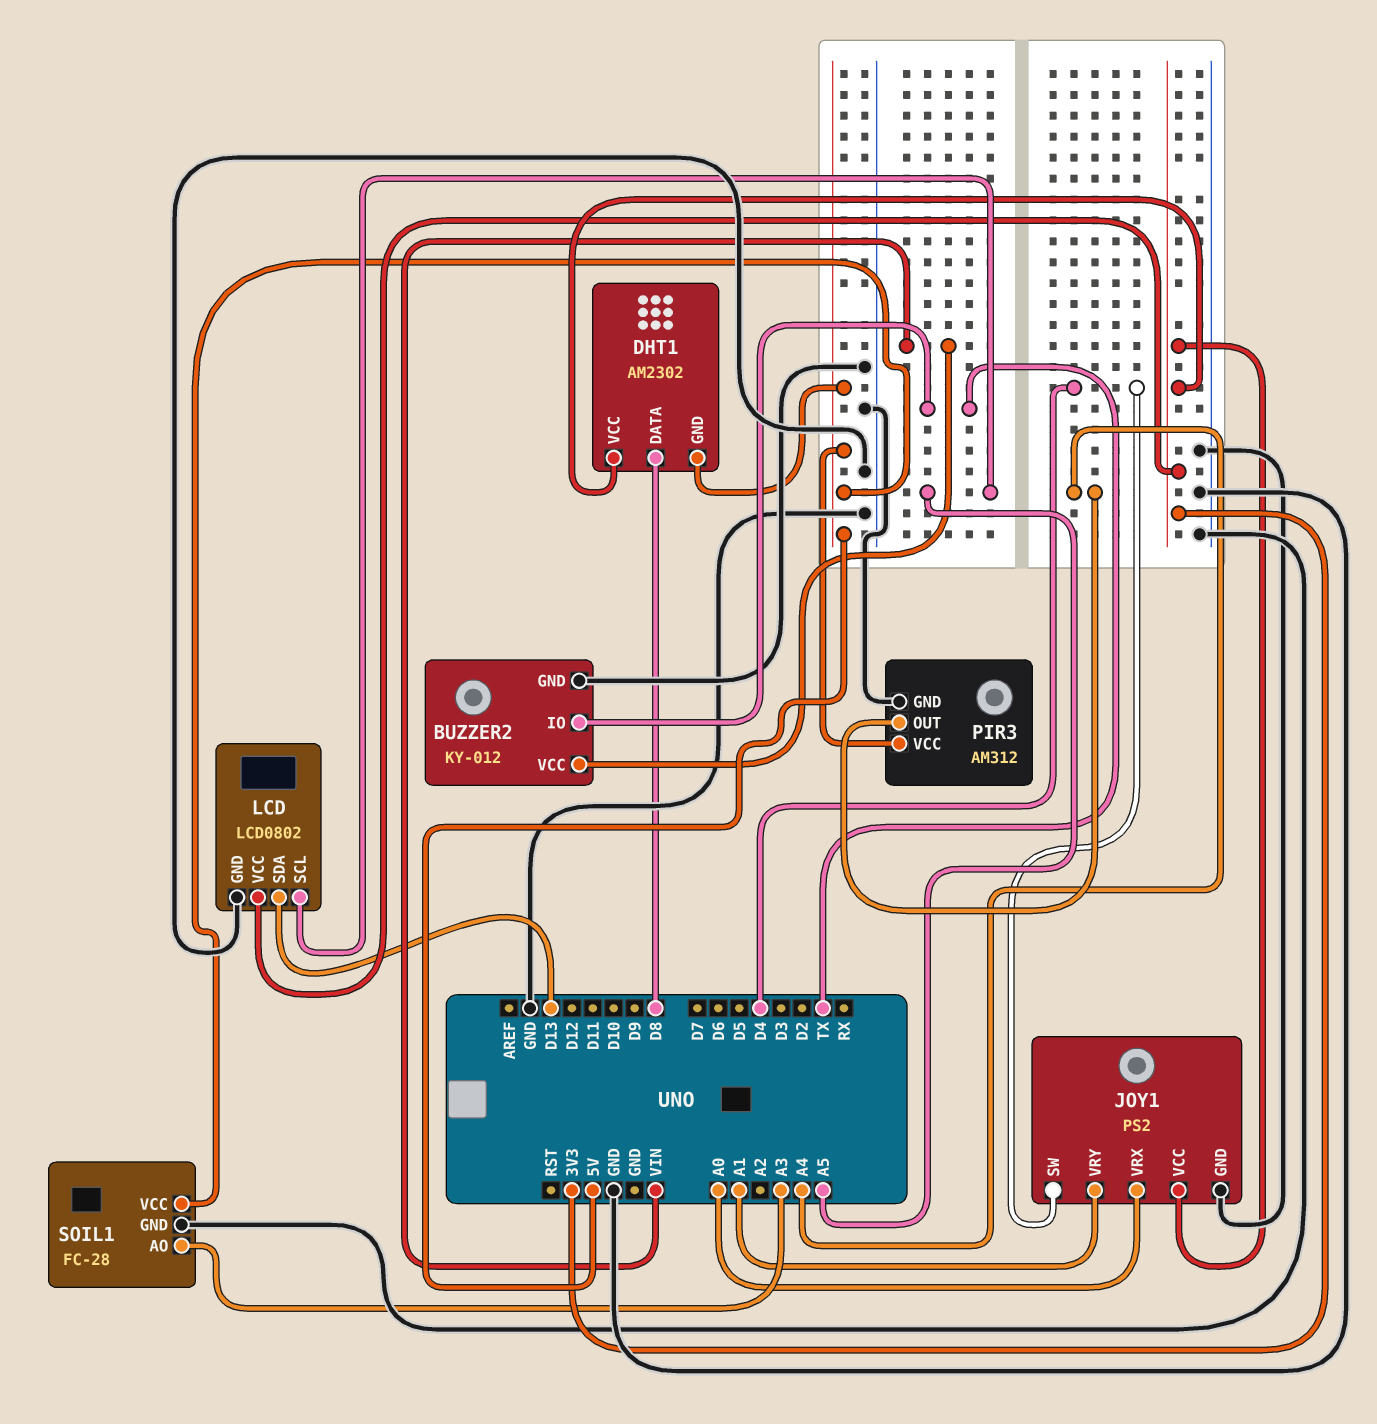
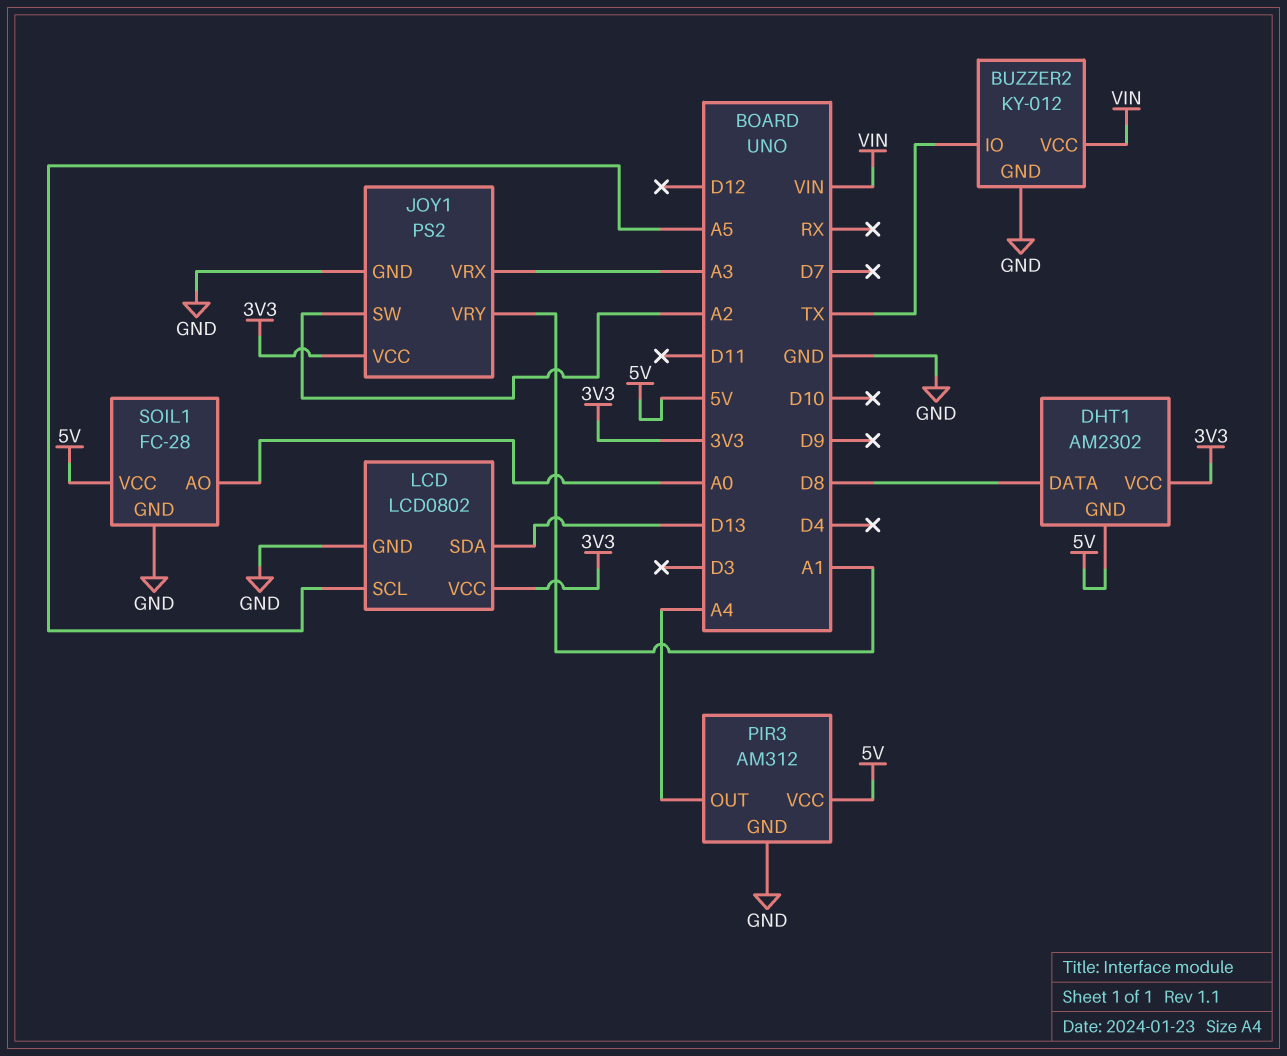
JOY1 pin SW: D4 -> A2
JOY1 pin VRX: A0 -> A3
SOIL1 pin AO: A3 -> A0

